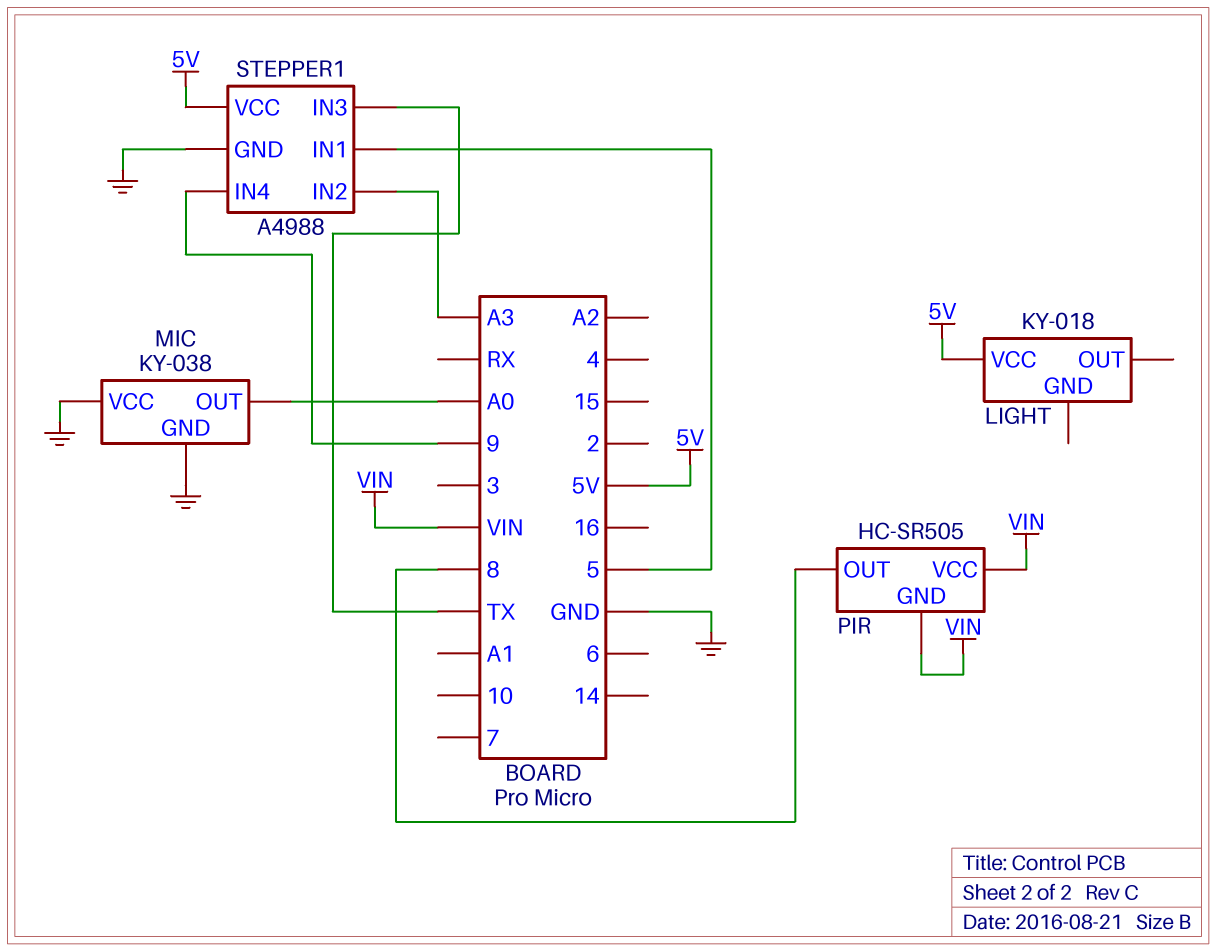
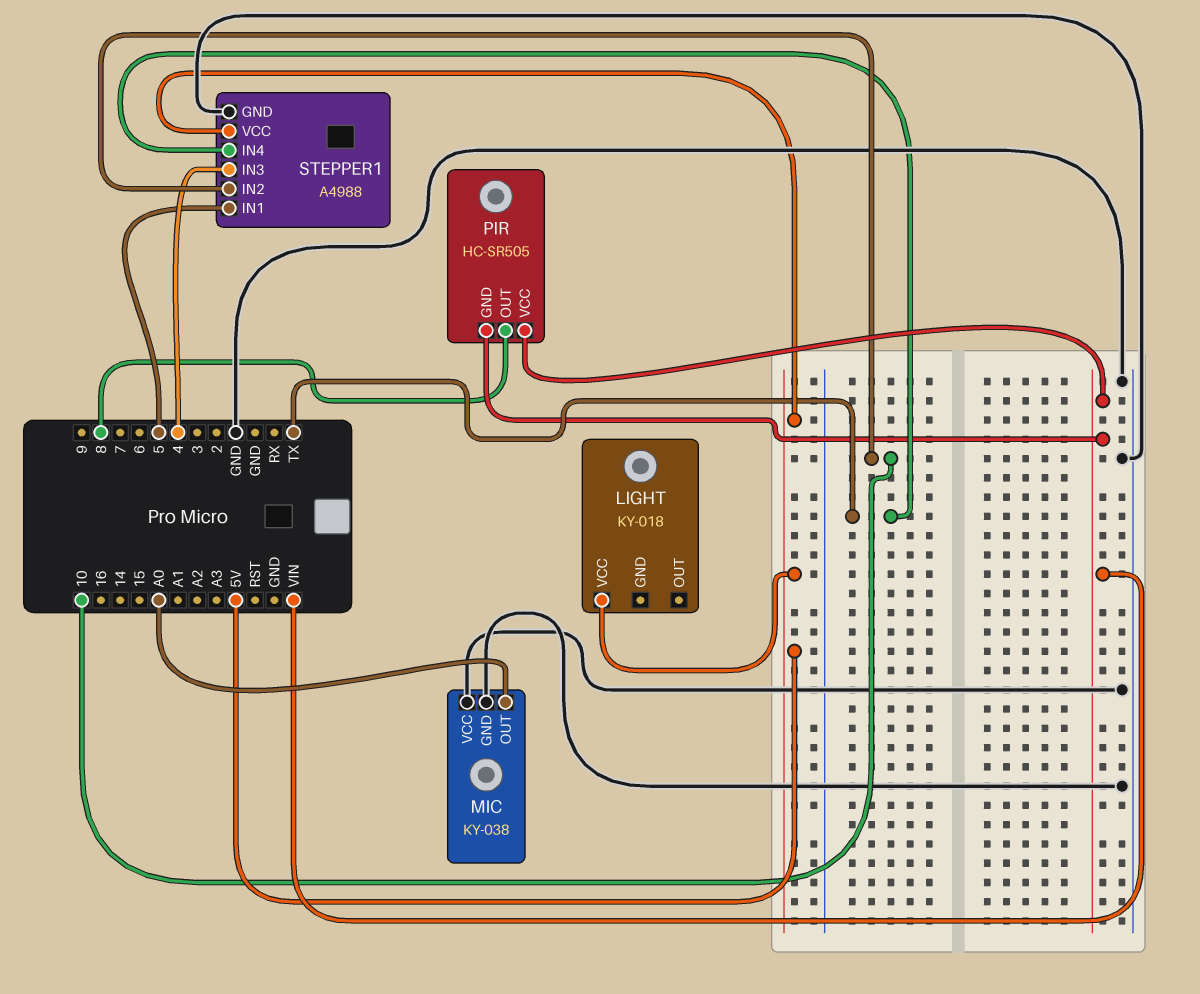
STEPPER1 pin IN2: A3 -> 10
STEPPER1 pin IN3: TX -> 4
STEPPER1 pin IN4: 9 -> TX

